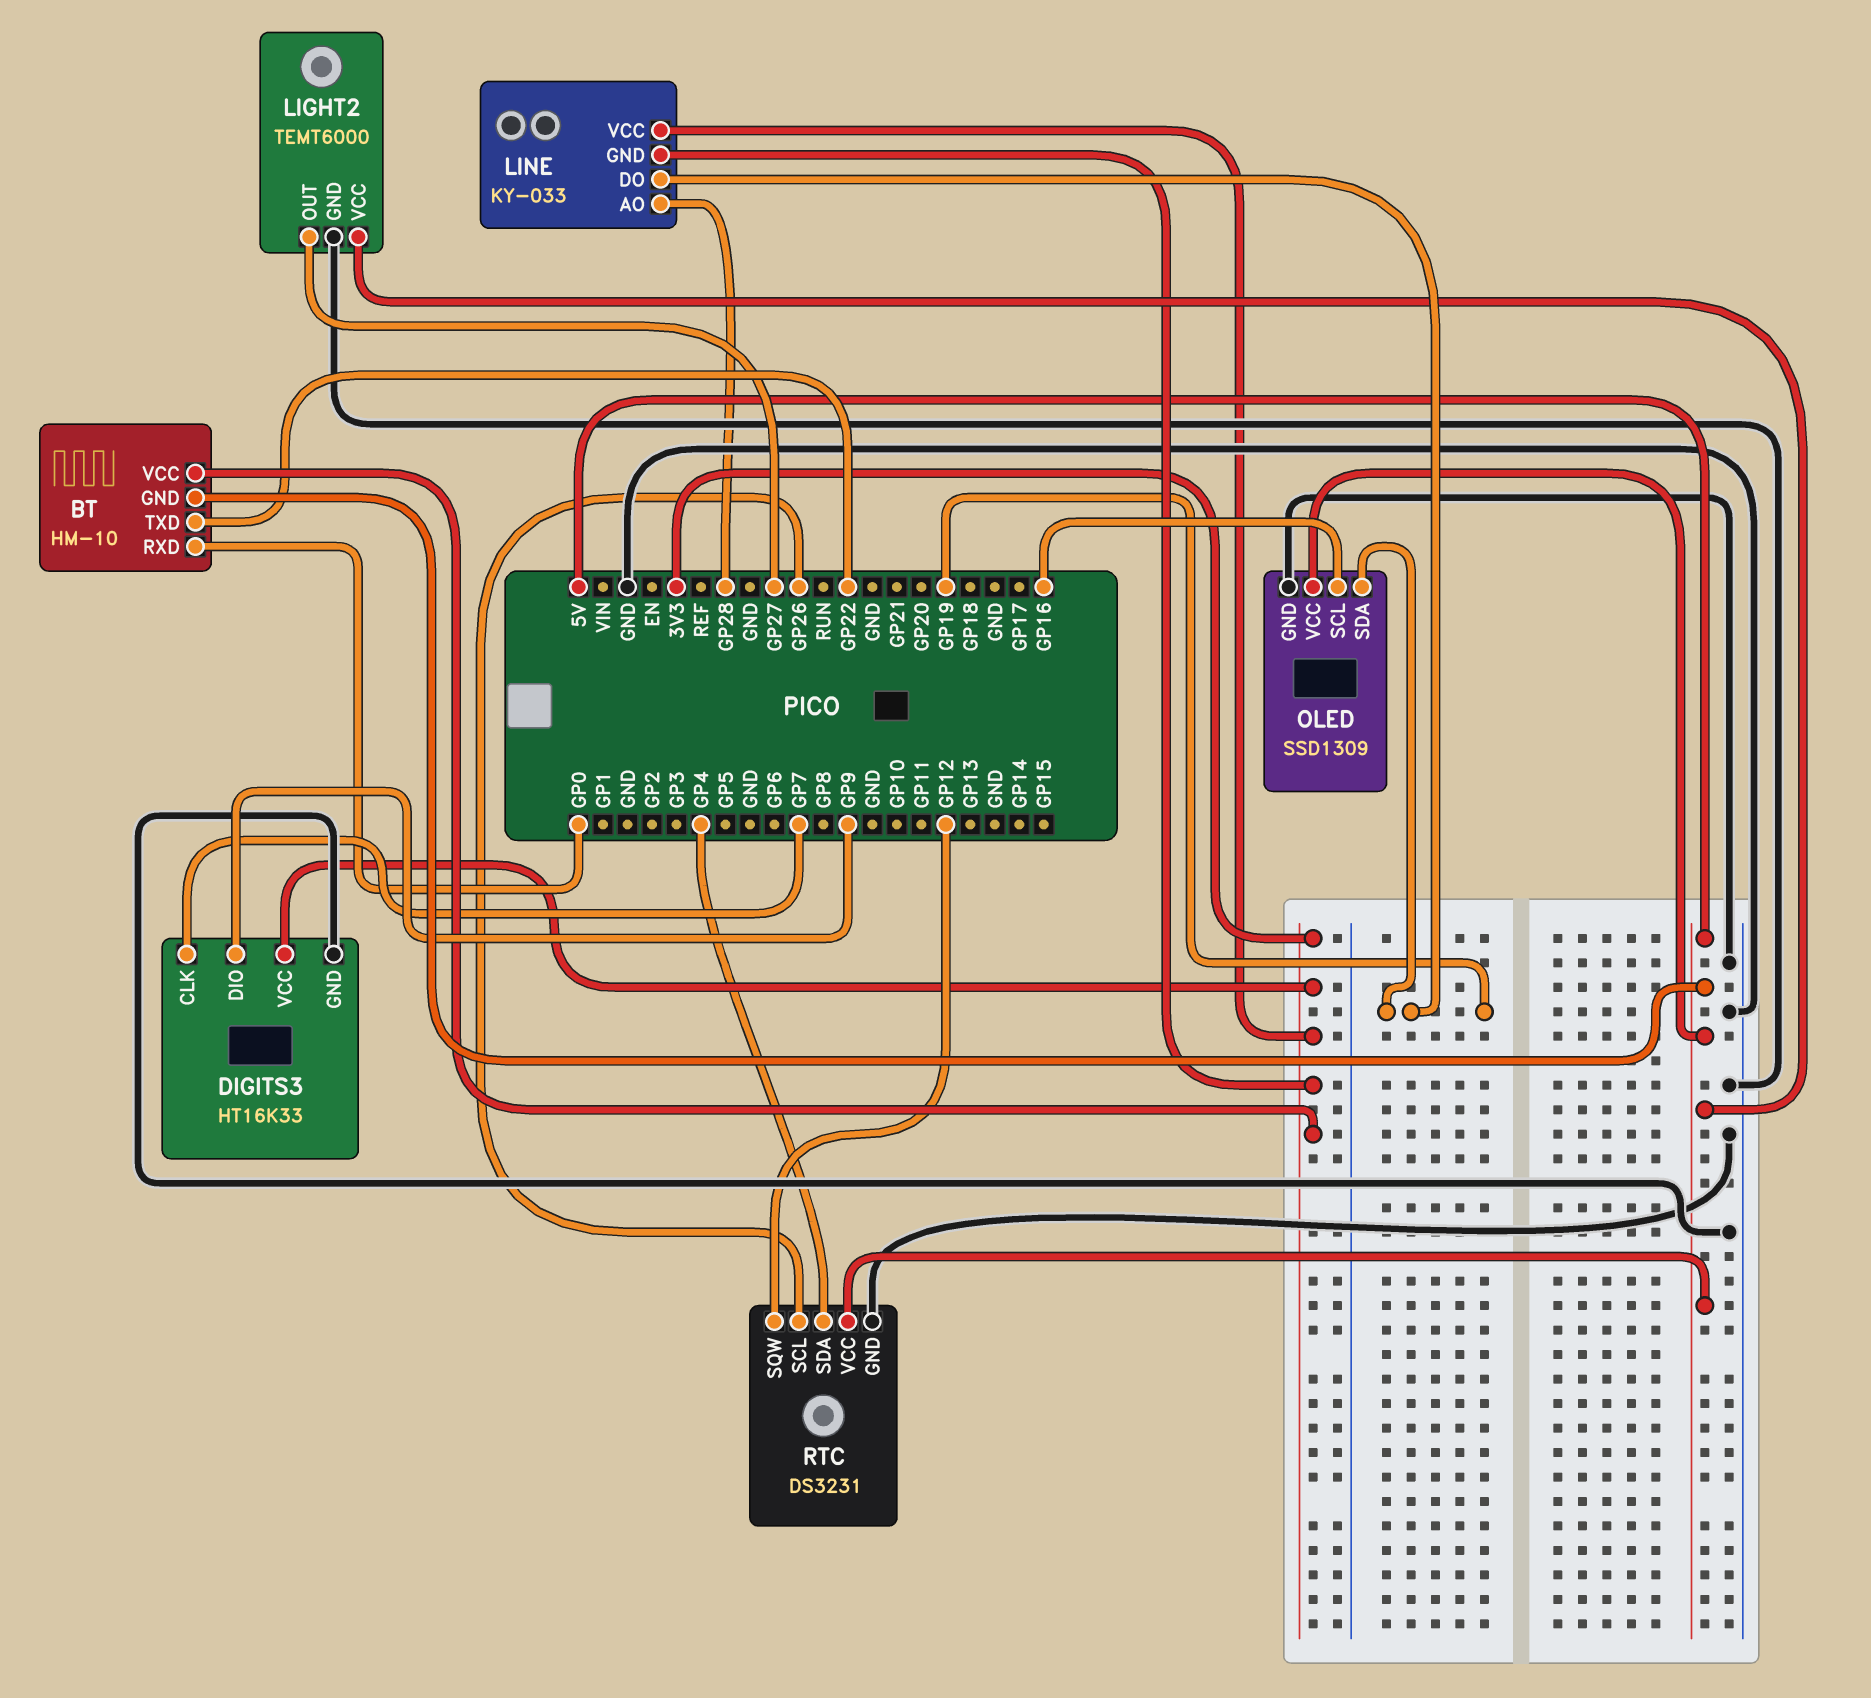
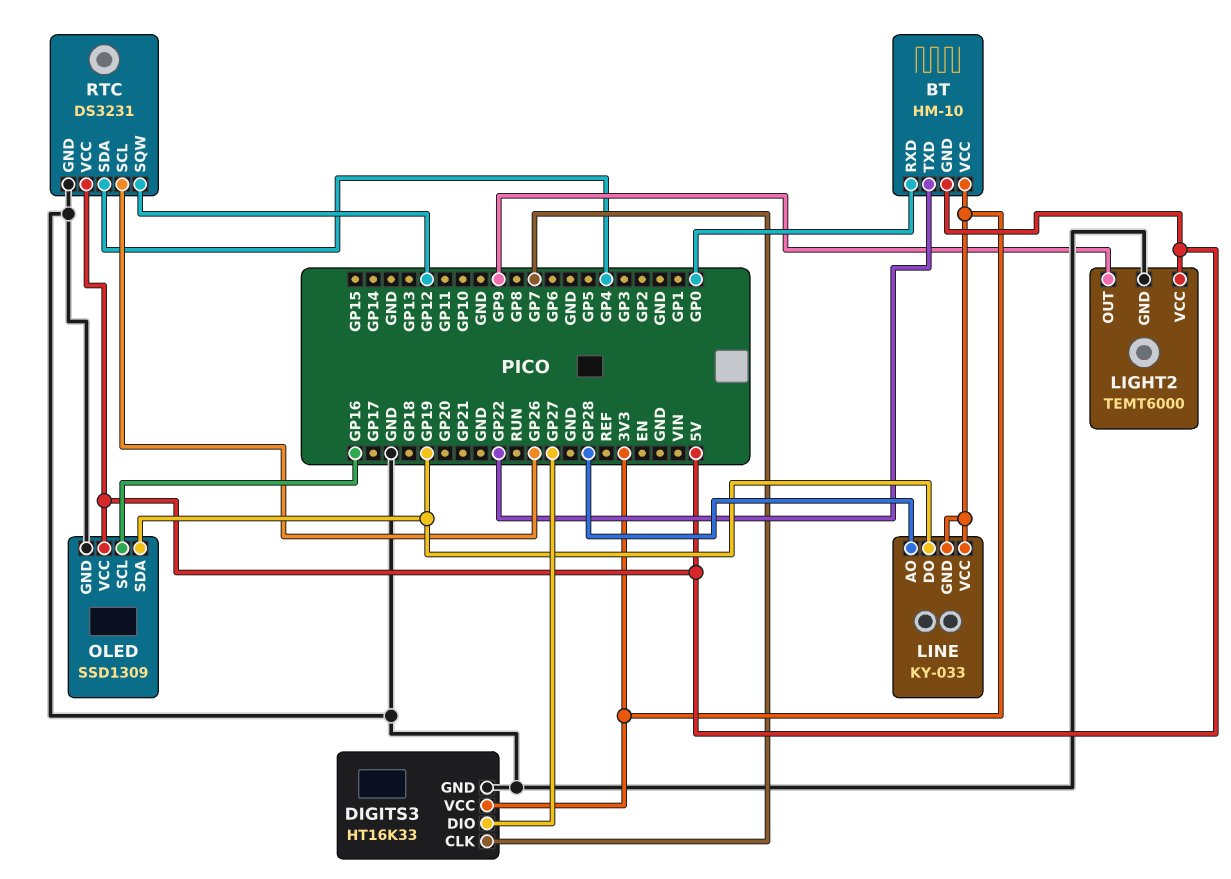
DIGITS3 pin DIO: GP9 -> GP27
LIGHT2 pin OUT: GP27 -> GP9

